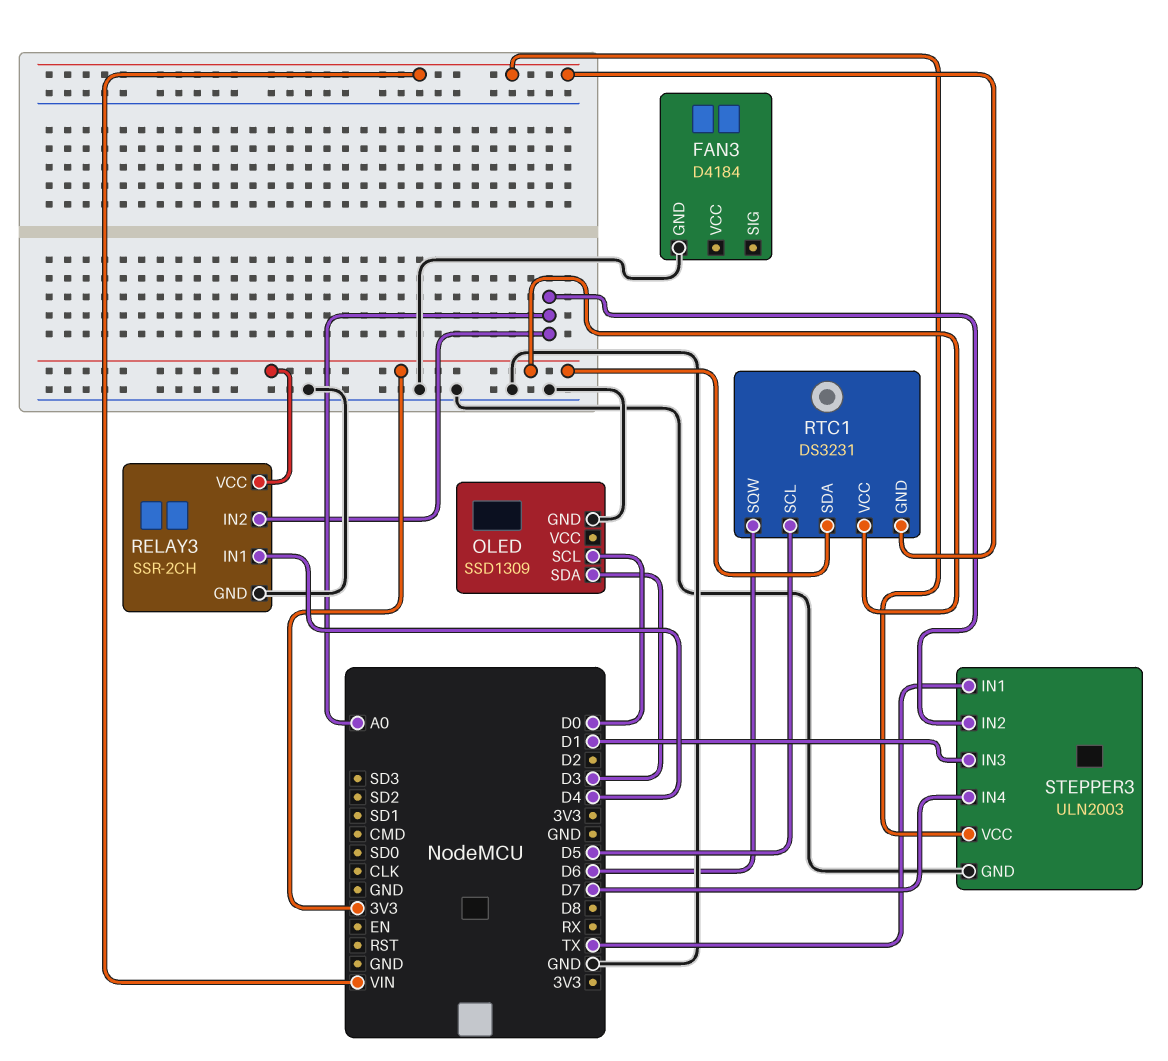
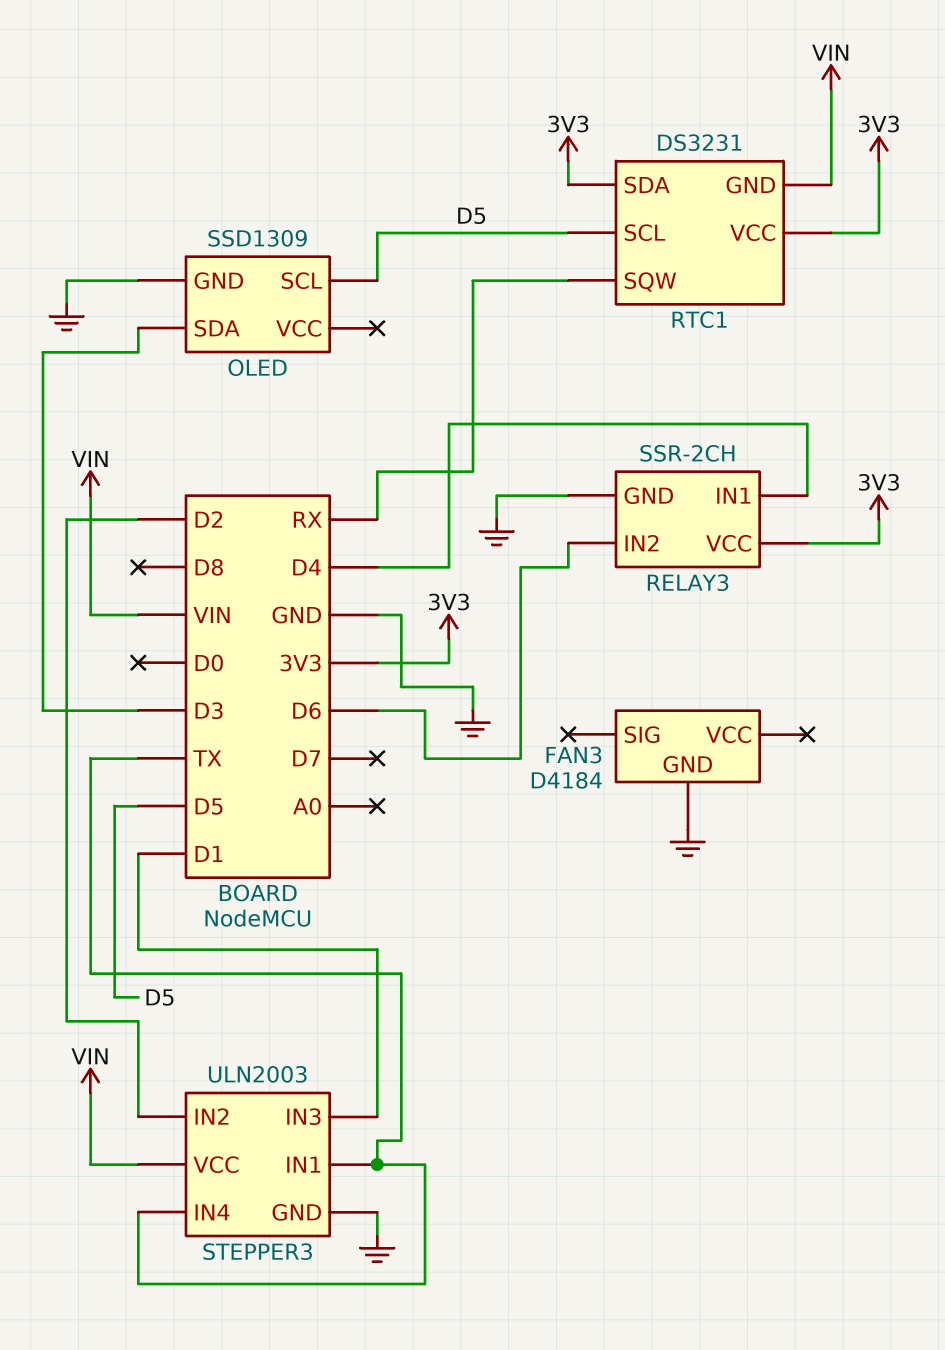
OLED pin SCL: D0 -> D5
RELAY3 pin IN2: A0 -> D6
RTC1 pin SQW: D6 -> RX
STEPPER3 pin IN2: A0 -> D2
STEPPER3 pin IN4: D7 -> TX

